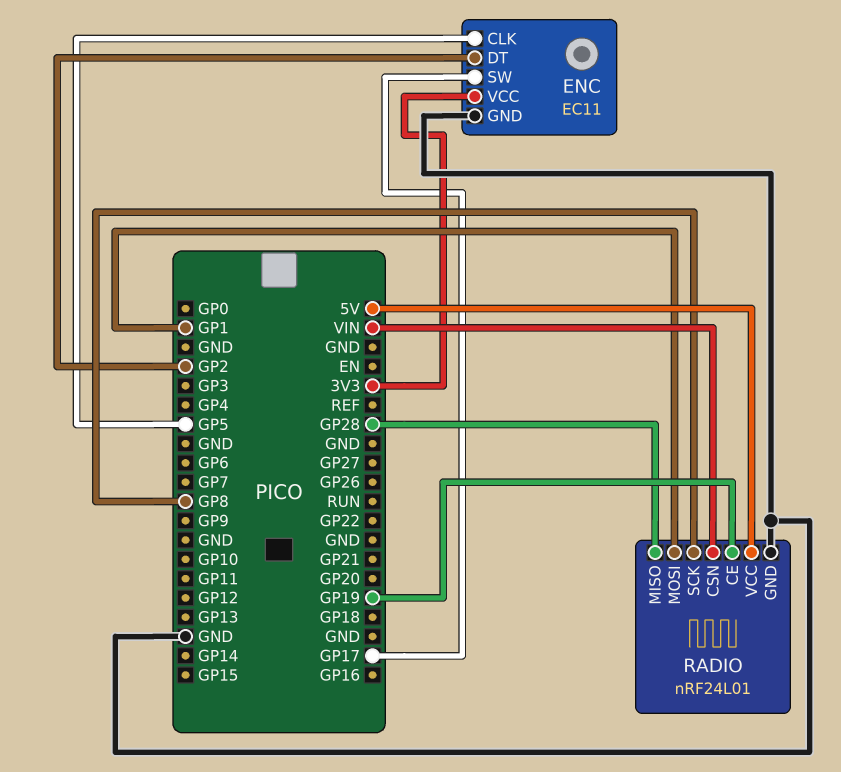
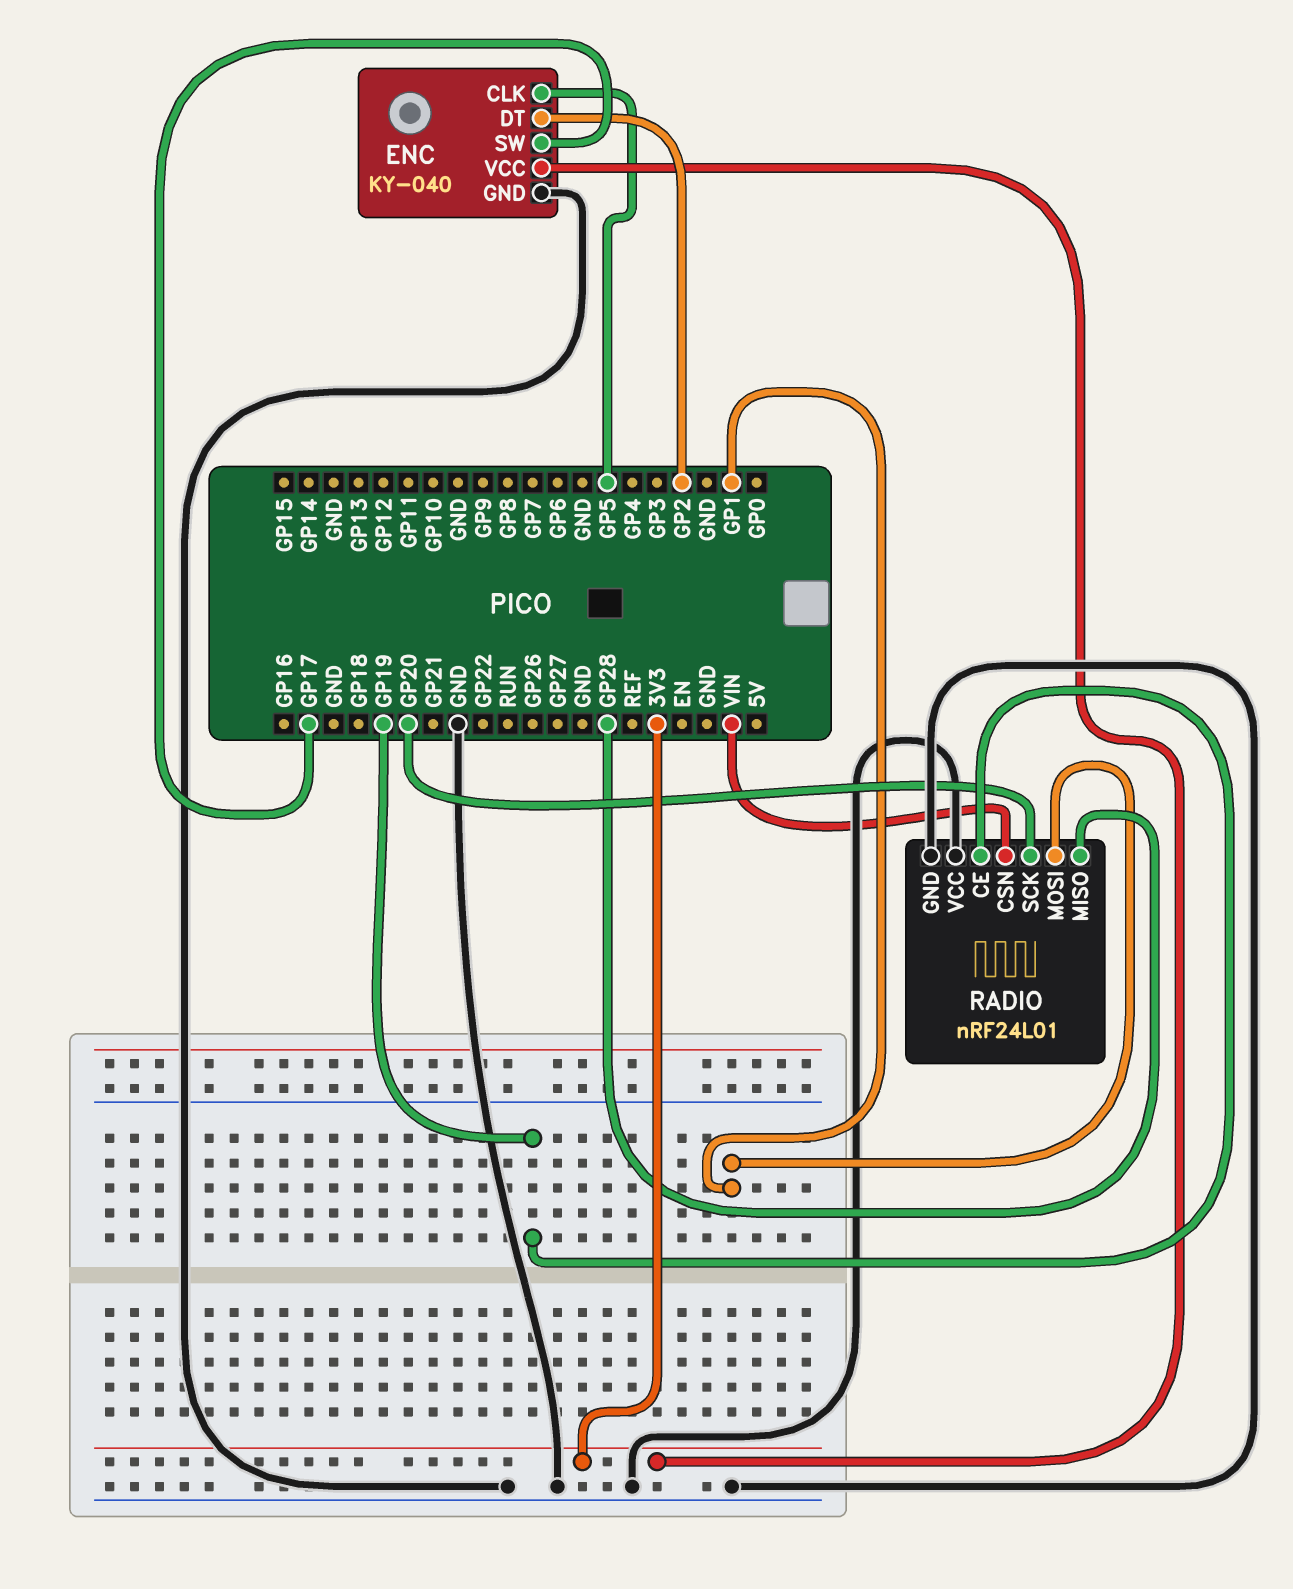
ENC: EC11 -> KY-040
RADIO pin SCK: GP8 -> GP20
RADIO pin VCC: 5V -> GND

